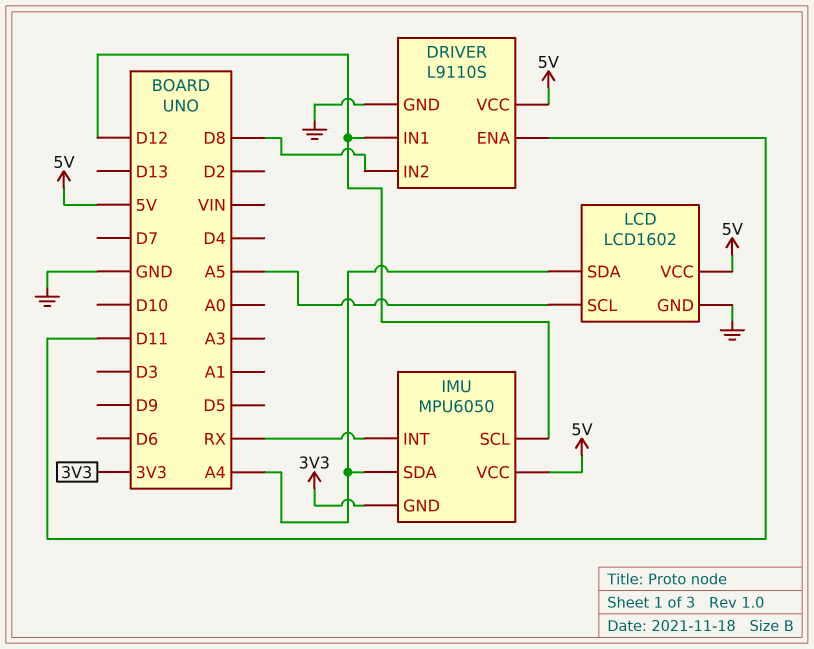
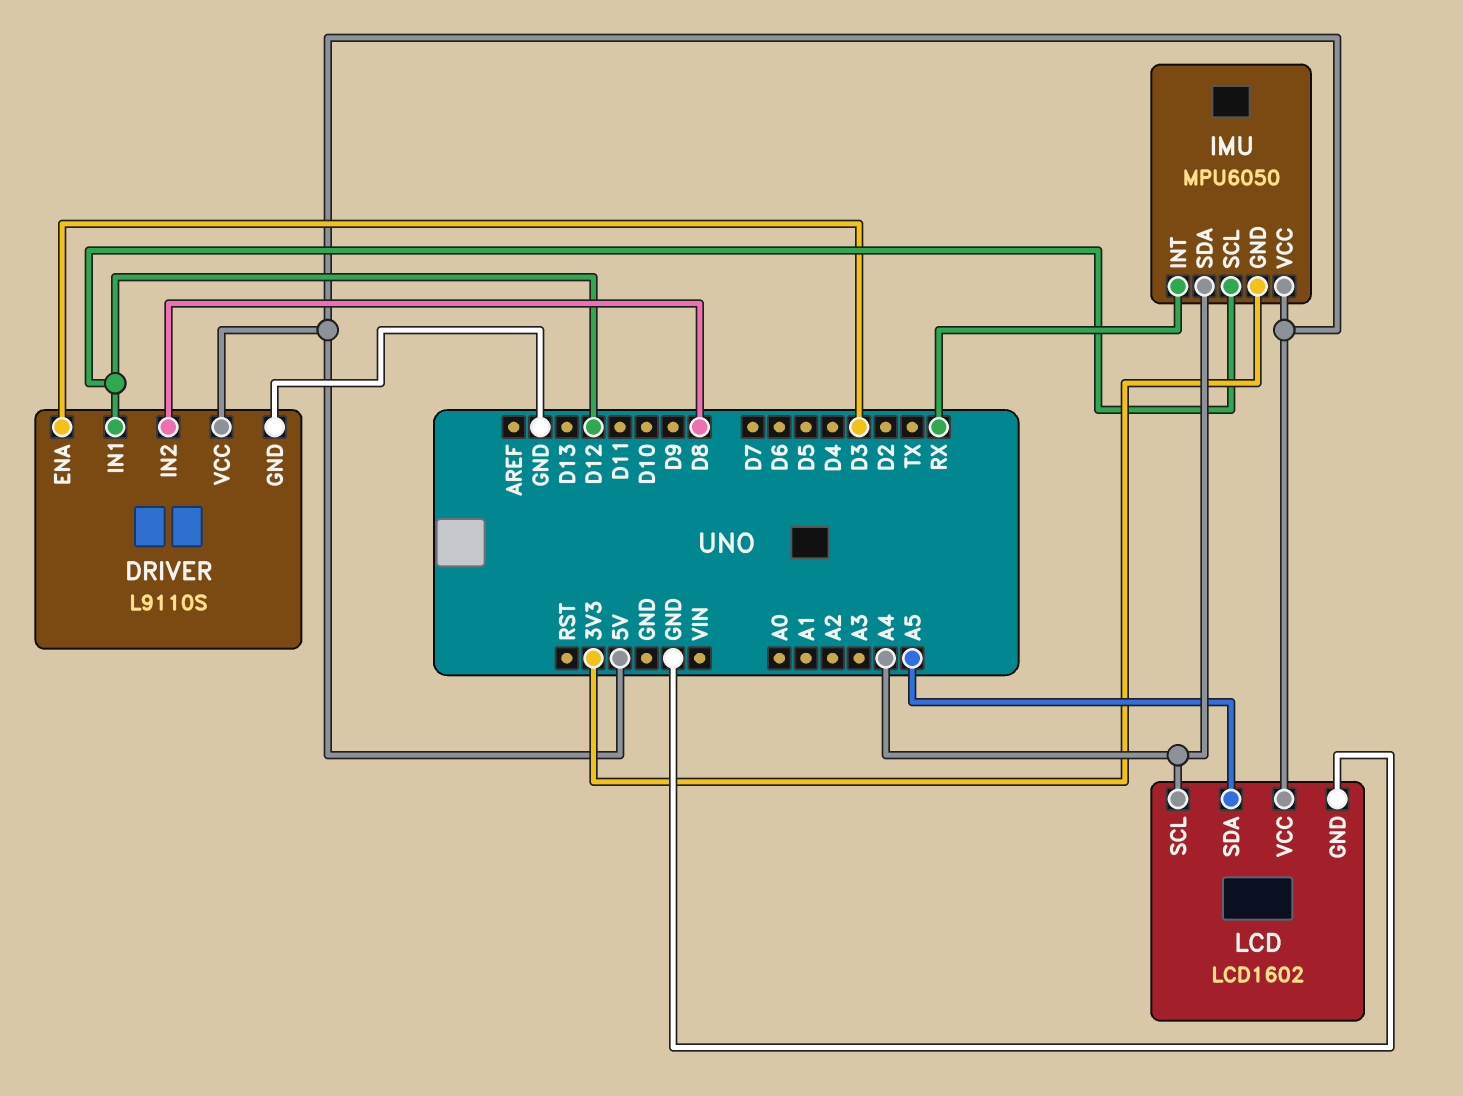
DRIVER pin ENA: D11 -> D3
LCD pin SCL: A5 -> A4
LCD pin SDA: A4 -> A5

